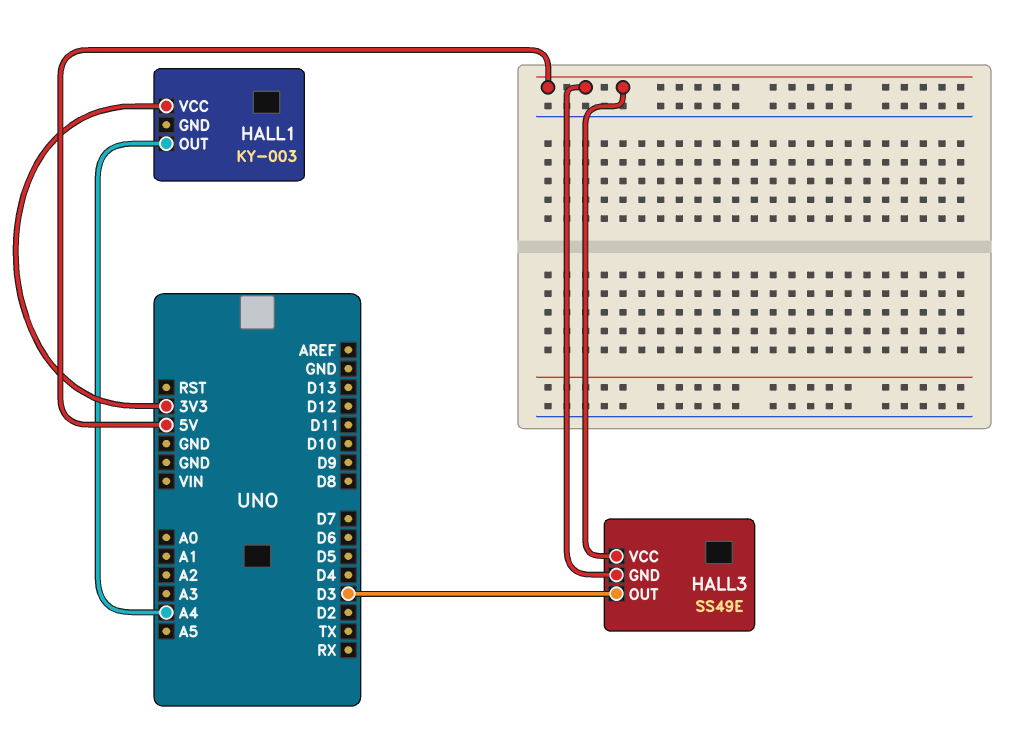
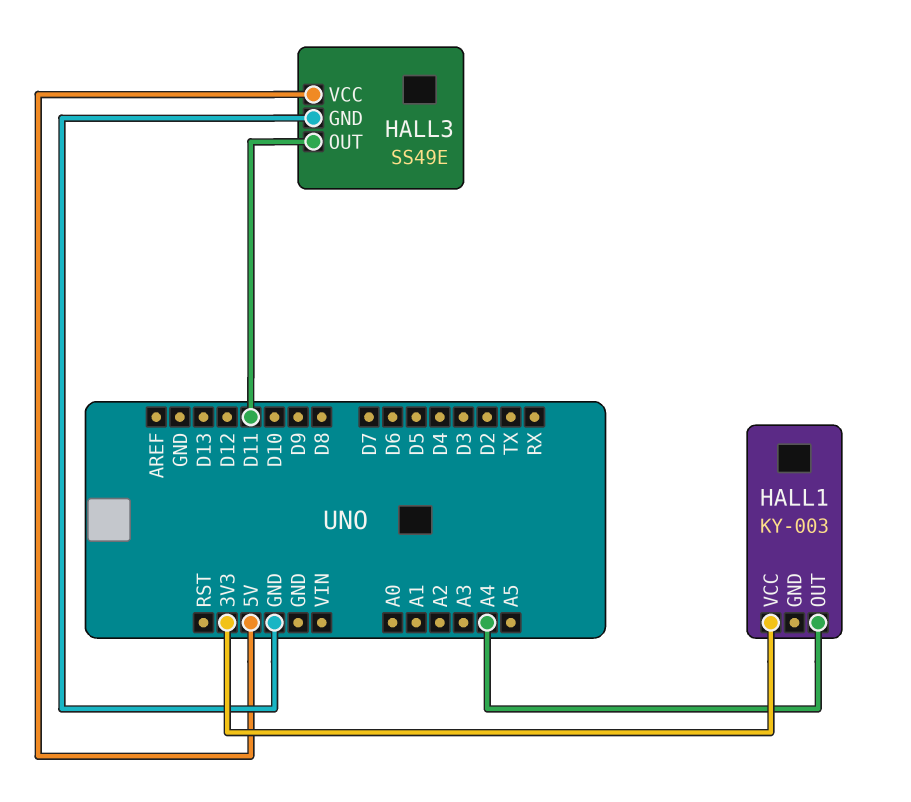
HALL3 pin GND: 5V -> GND
HALL3 pin OUT: D3 -> D11

